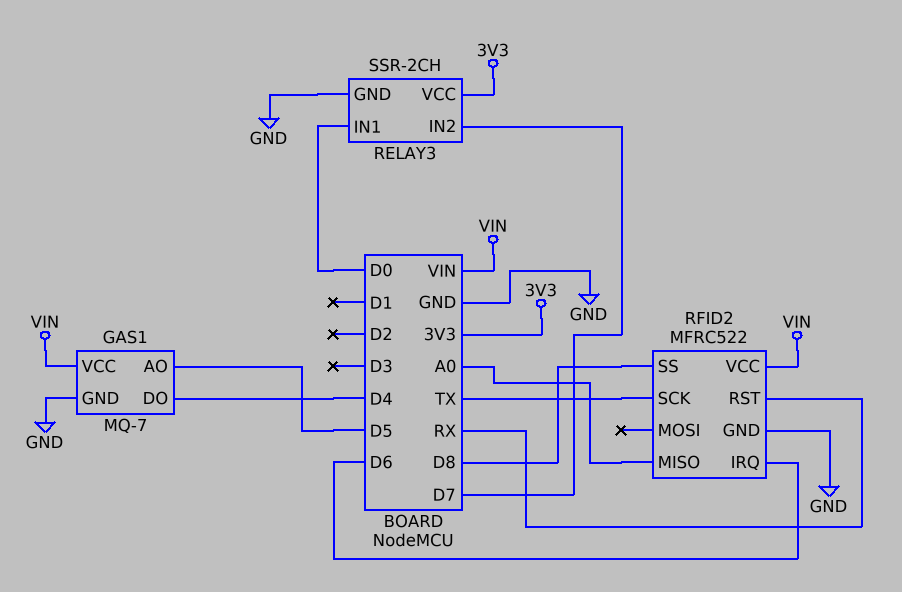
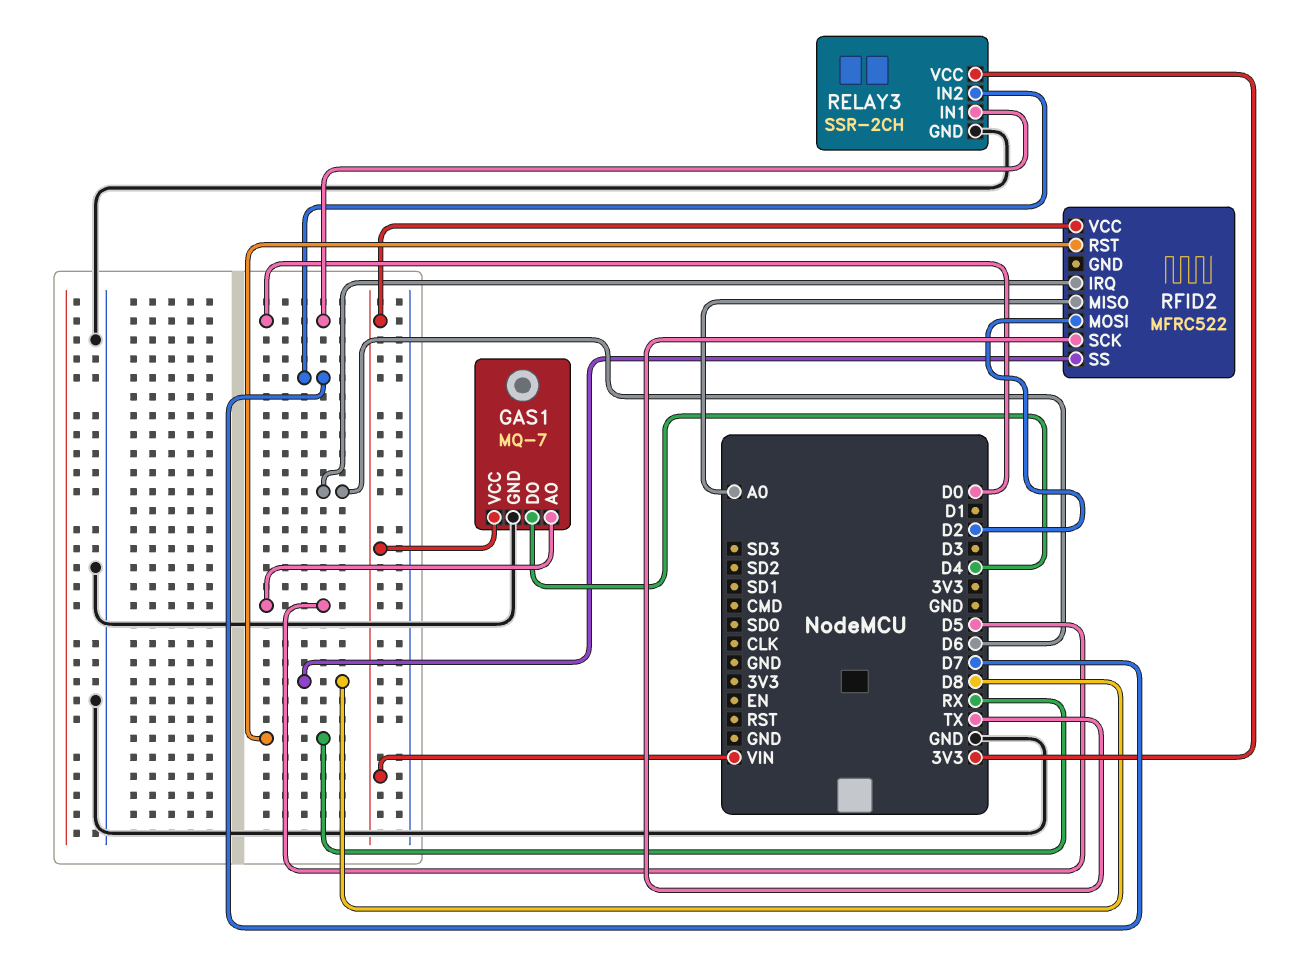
RFID2 pin GND: GND -> none
RFID2 pin MOSI: none -> D2

